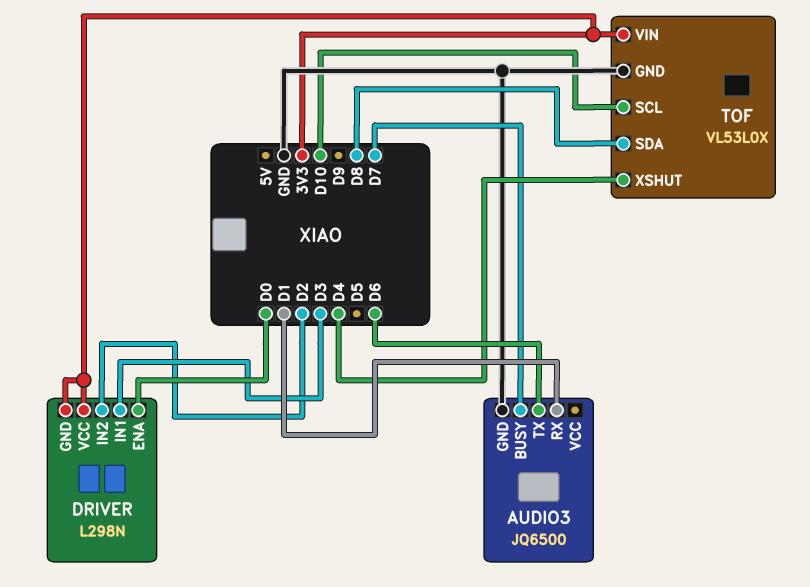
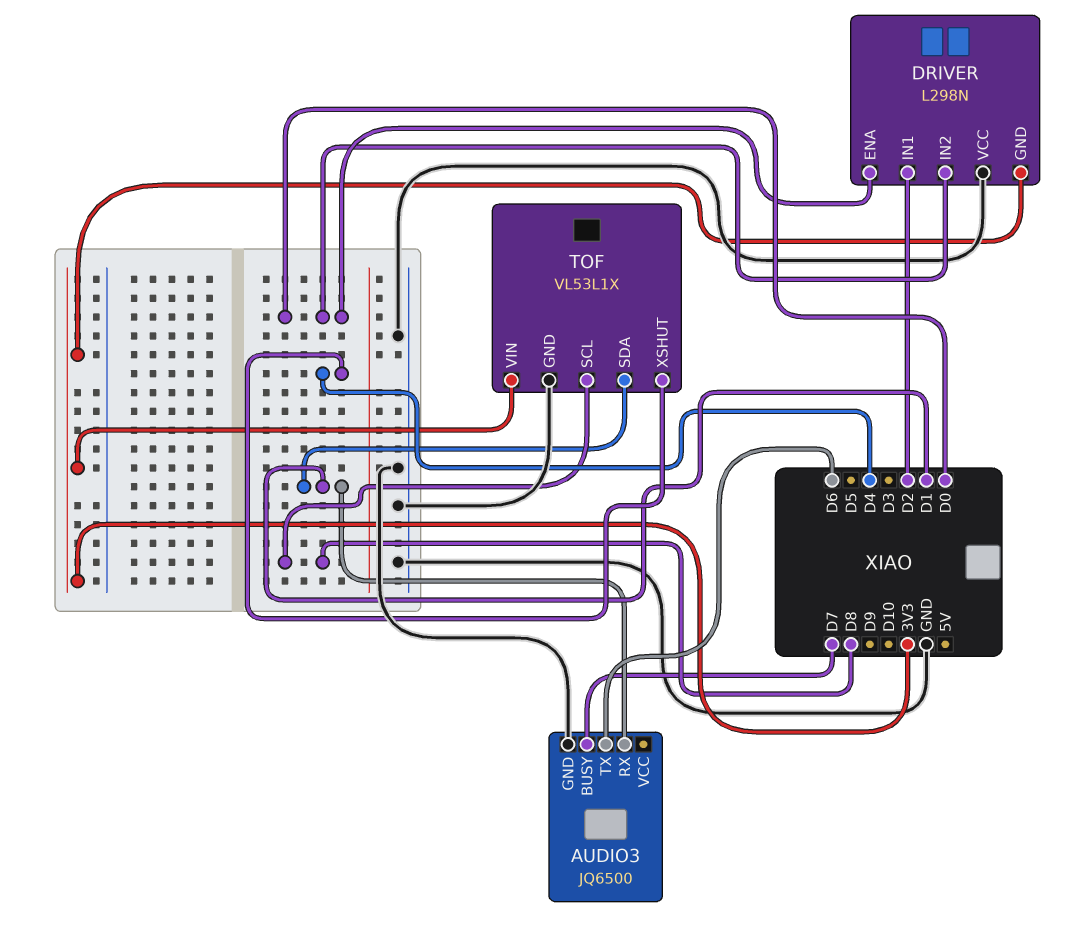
DRIVER pin IN1: D3 -> D2
DRIVER pin IN2: D2 -> D0
DRIVER pin VCC: 3V3 -> GND
TOF: VL53L0X -> VL53L1X
TOF pin SCL: D10 -> D8
TOF pin SDA: D8 -> D1

